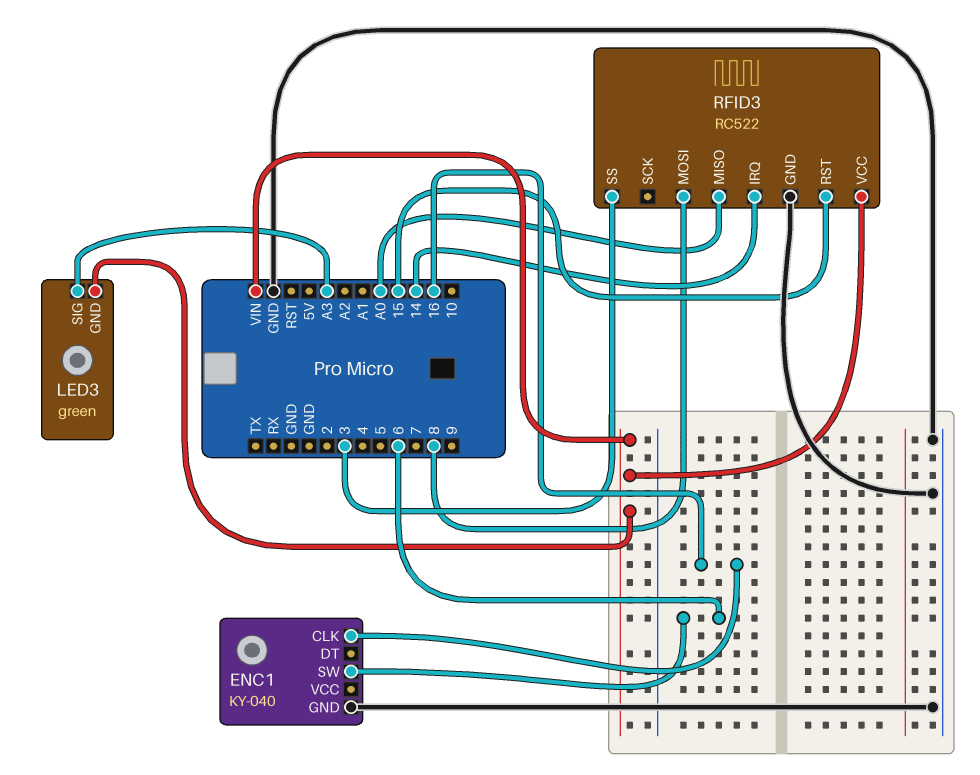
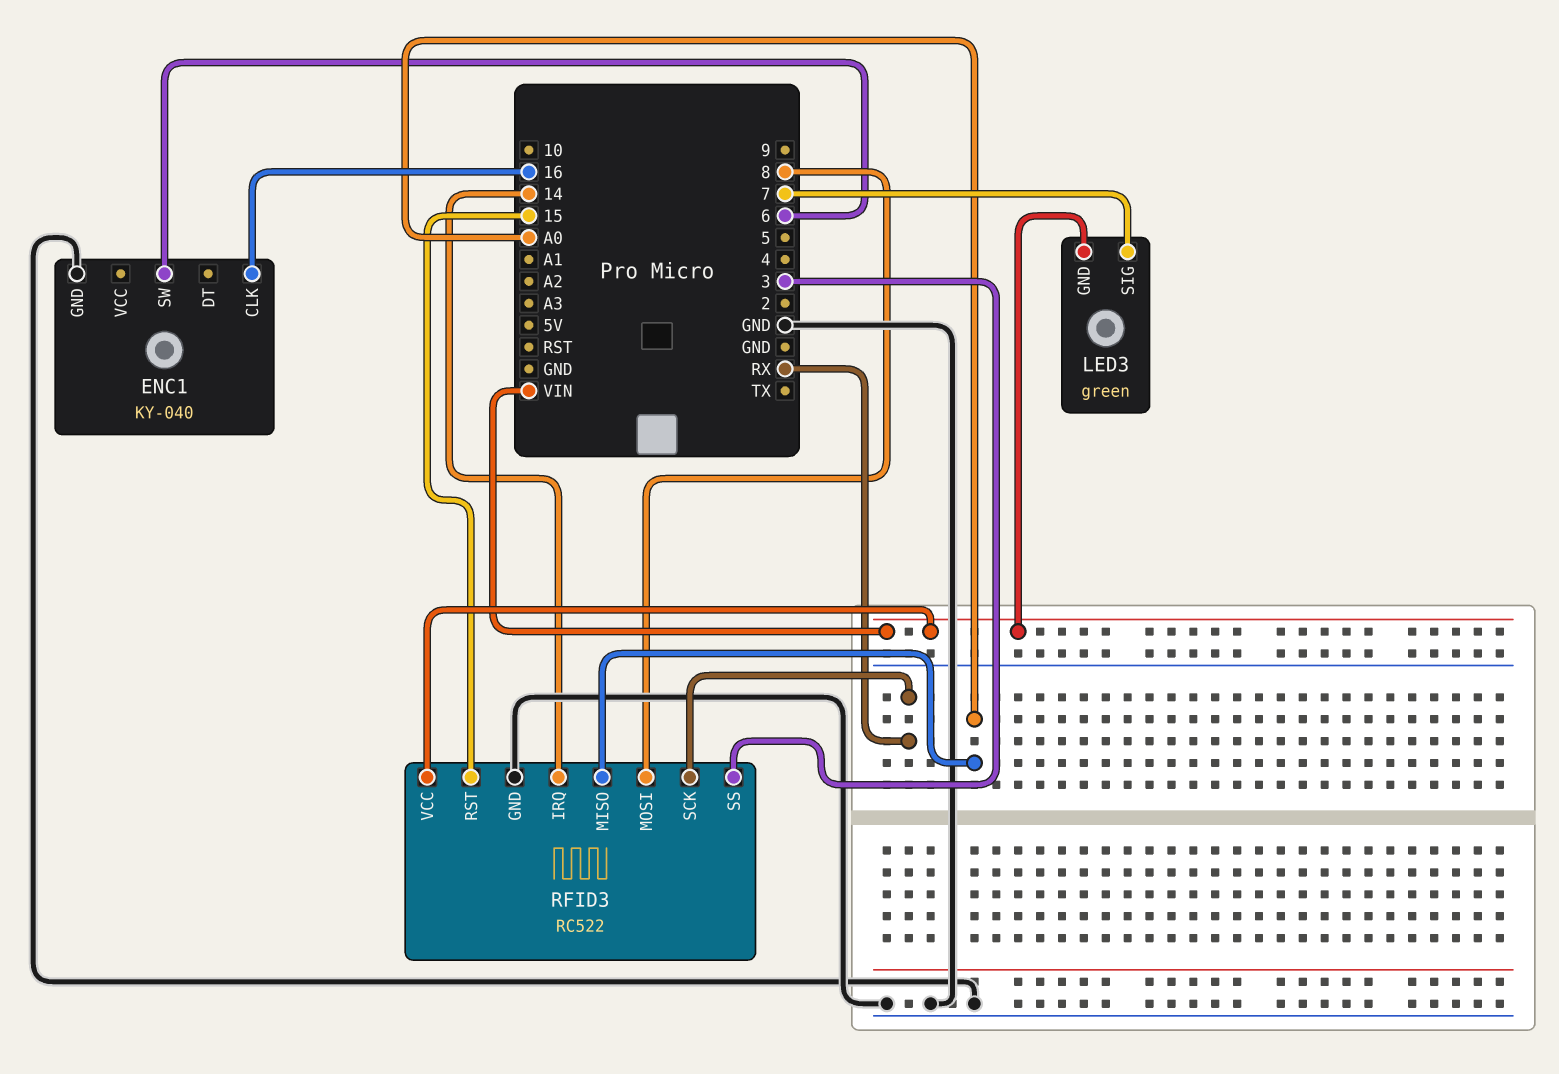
LED3 pin SIG: A3 -> 7
RFID3 pin SCK: none -> RX

